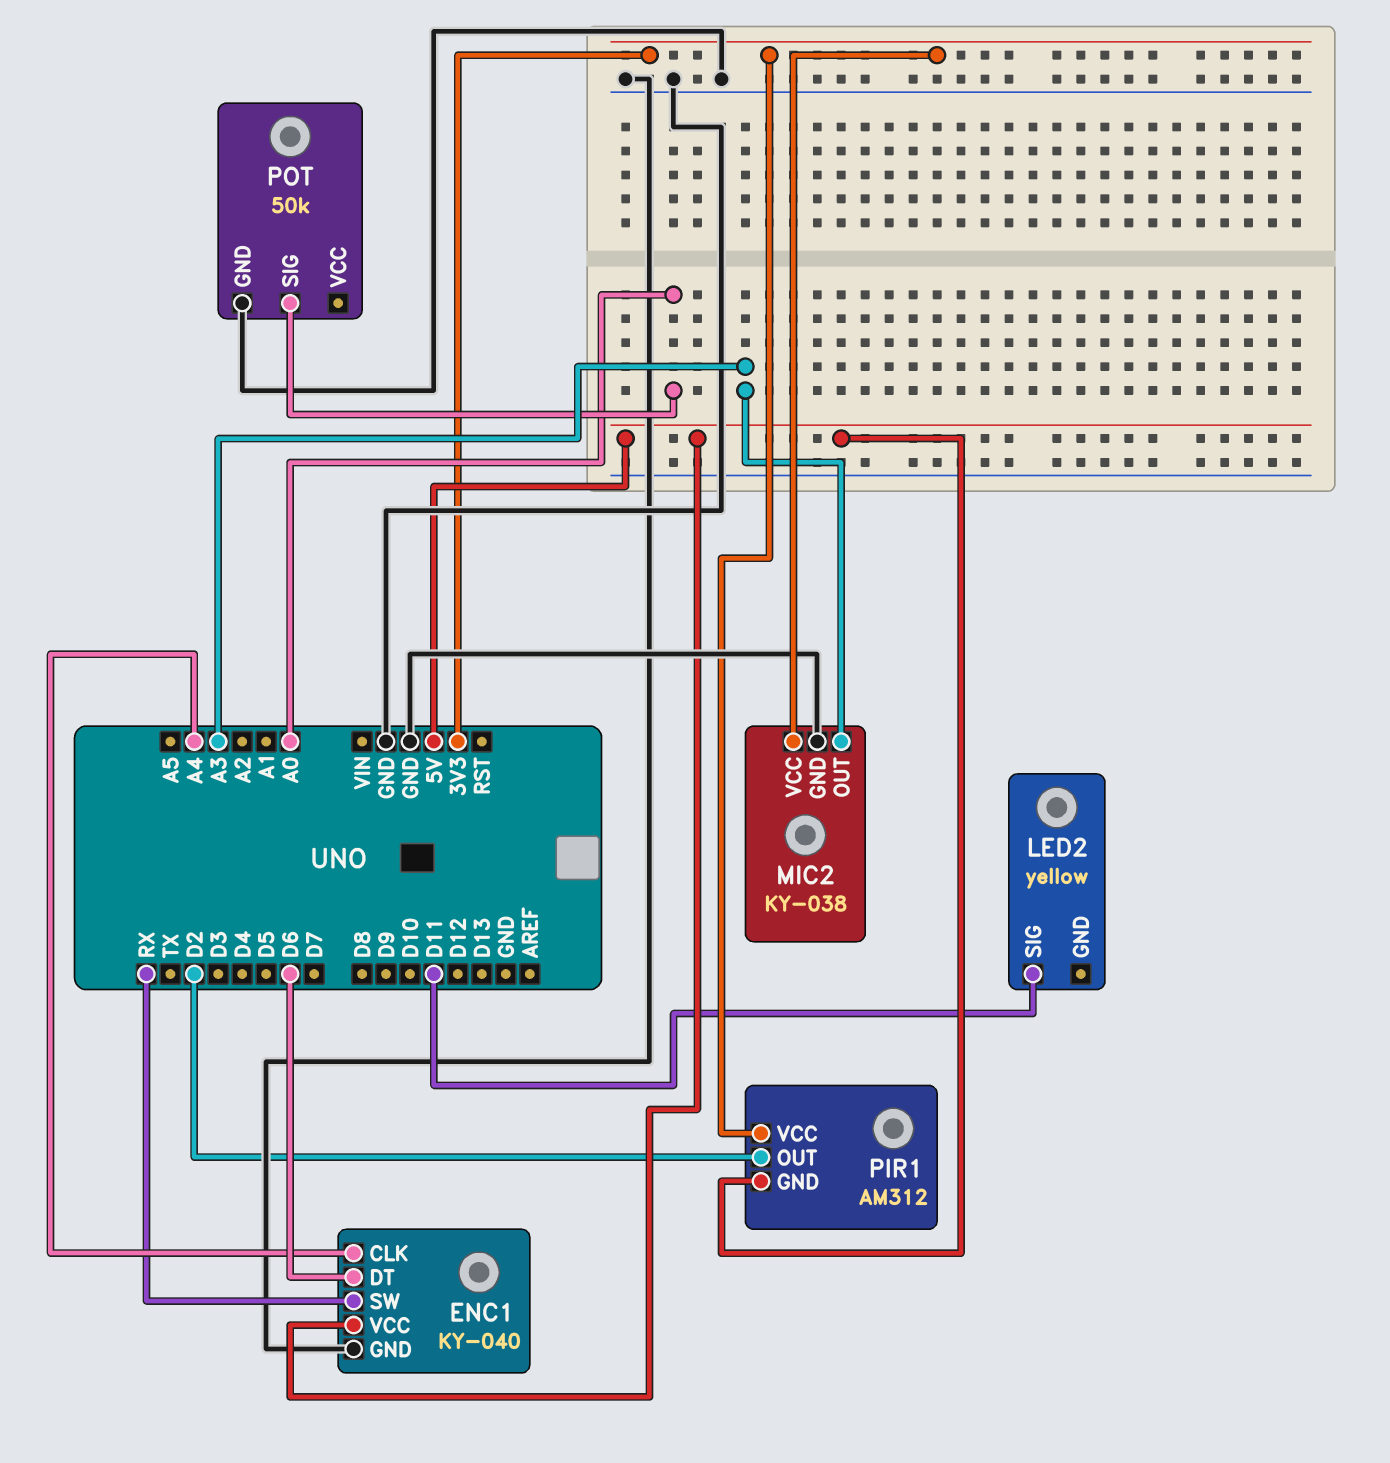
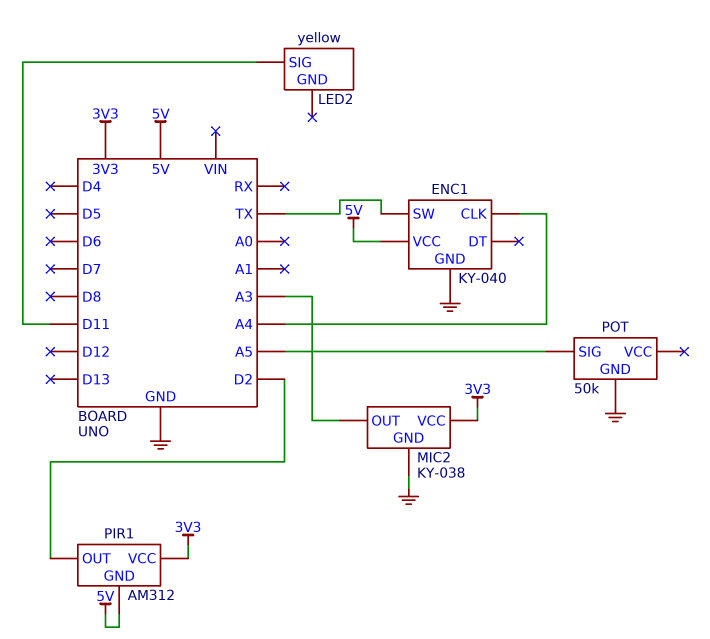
ENC1 pin DT: D6 -> none
ENC1 pin SW: RX -> TX
POT pin SIG: A0 -> A5

